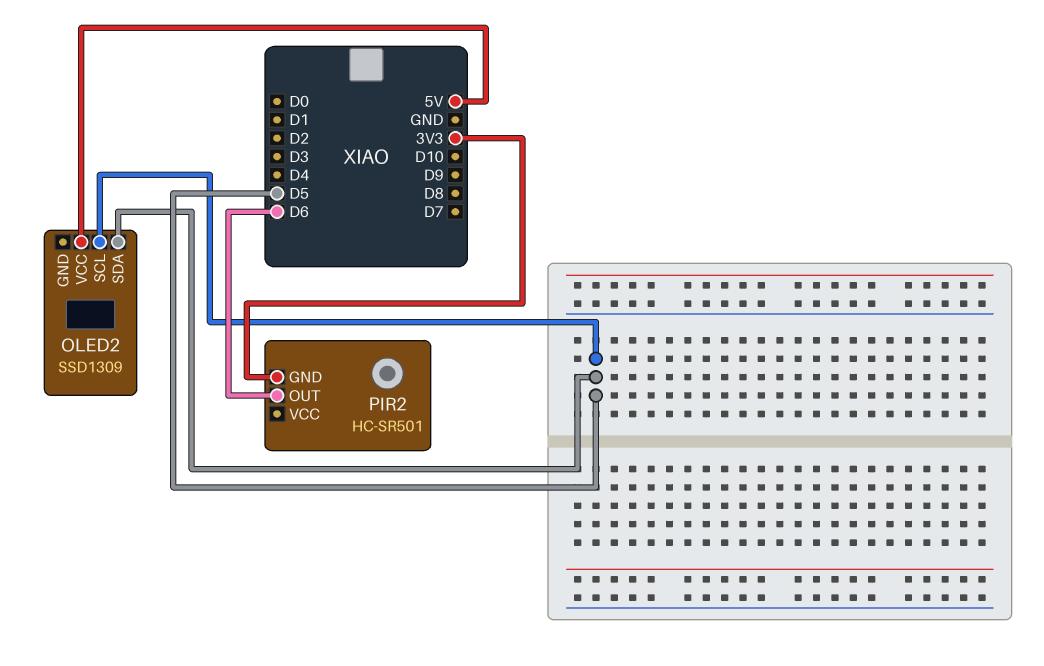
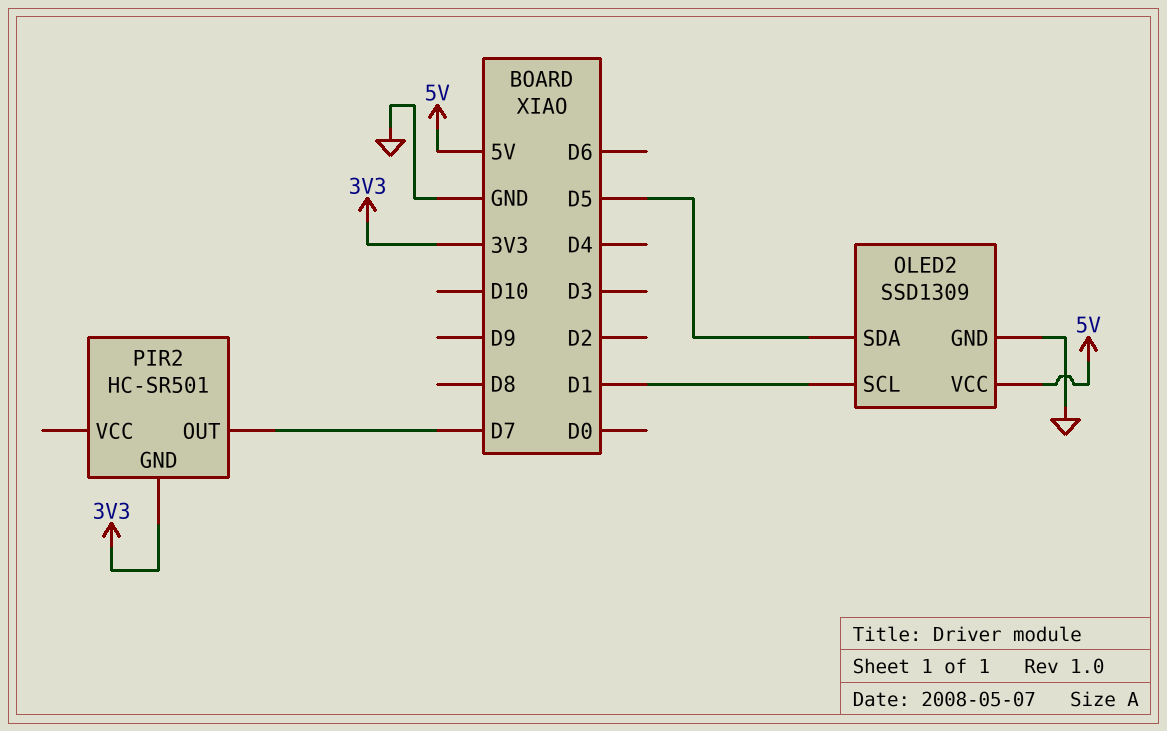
OLED2 pin GND: none -> GND
OLED2 pin SCL: D5 -> D1
PIR2 pin OUT: D6 -> D7

